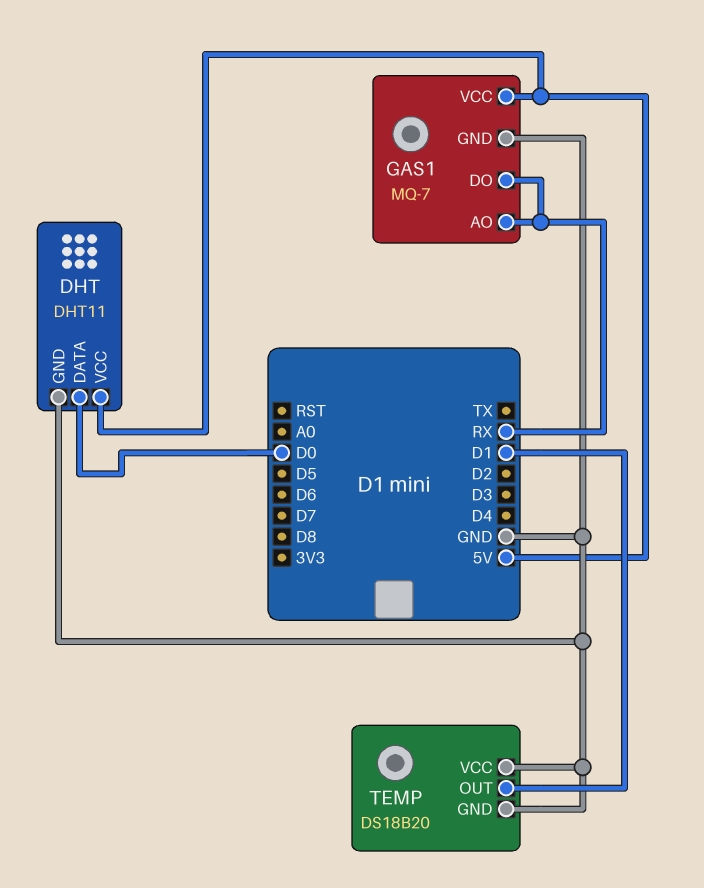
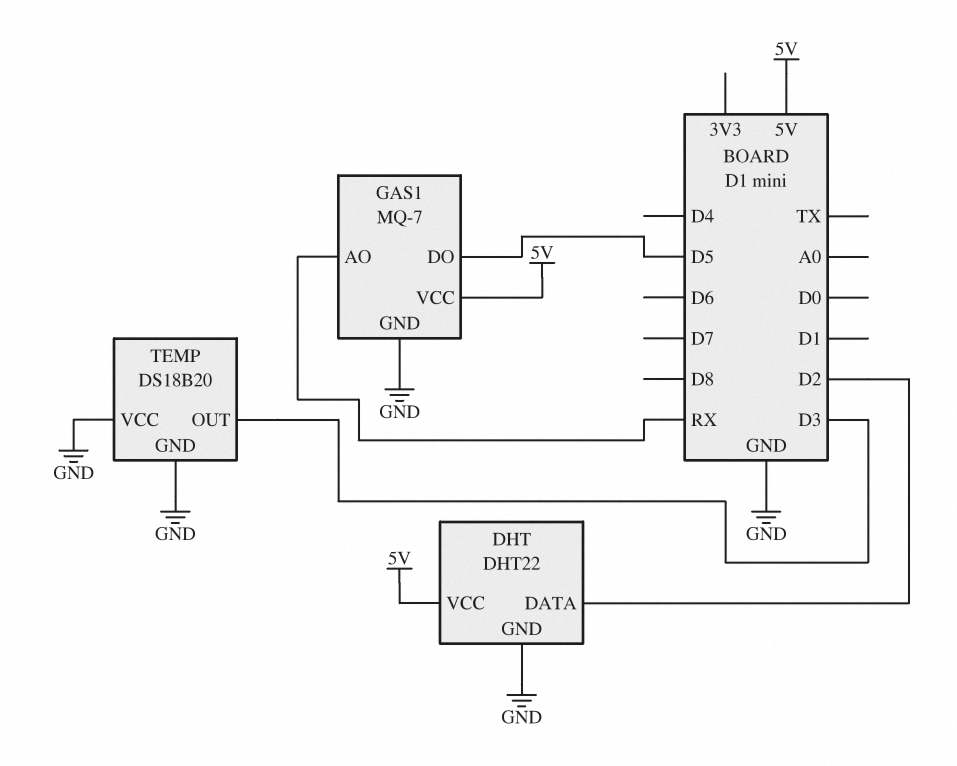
DHT: DHT11 -> DHT22
DHT pin DATA: D0 -> D2
GAS1 pin DO: RX -> D5
TEMP pin OUT: D1 -> D3

